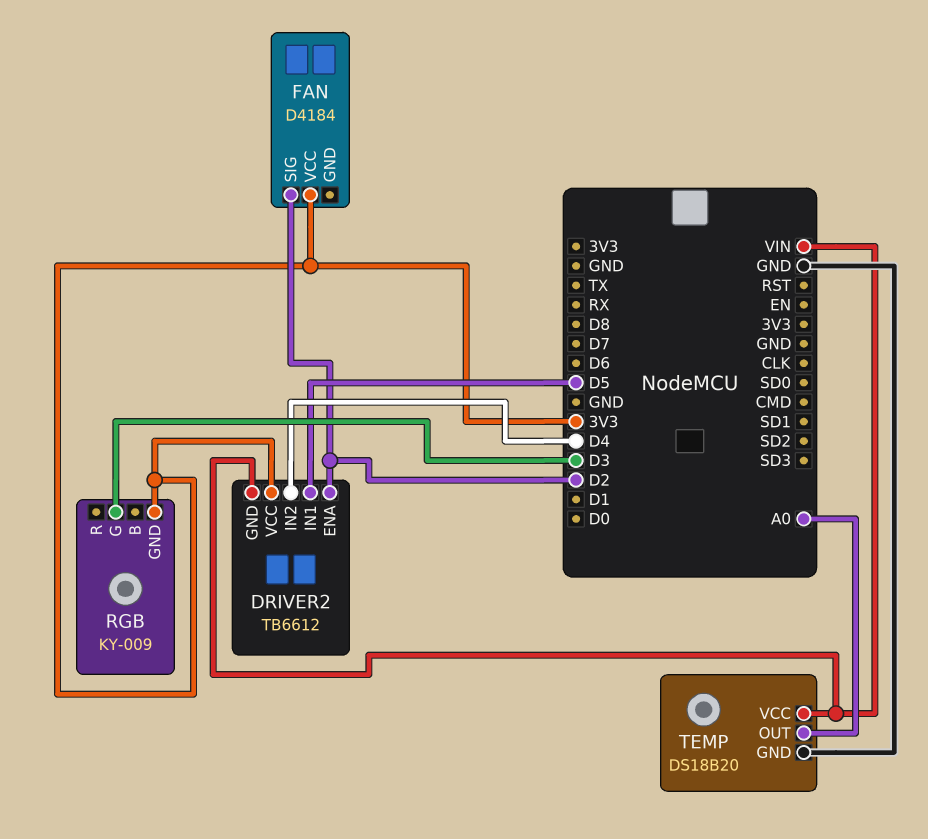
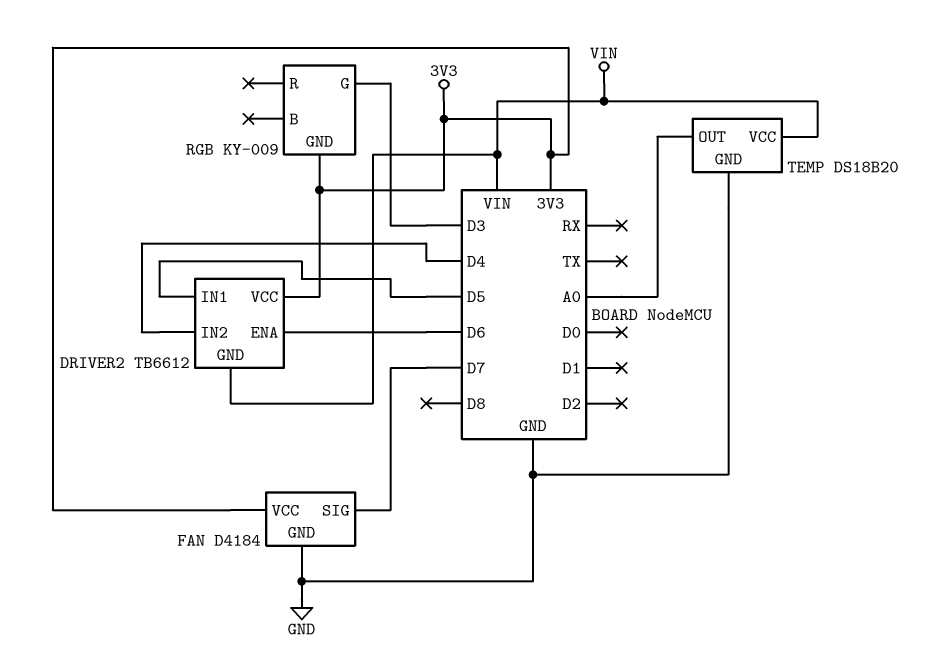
DRIVER2 pin ENA: D2 -> D6
FAN pin GND: none -> GND
FAN pin SIG: D2 -> D7

